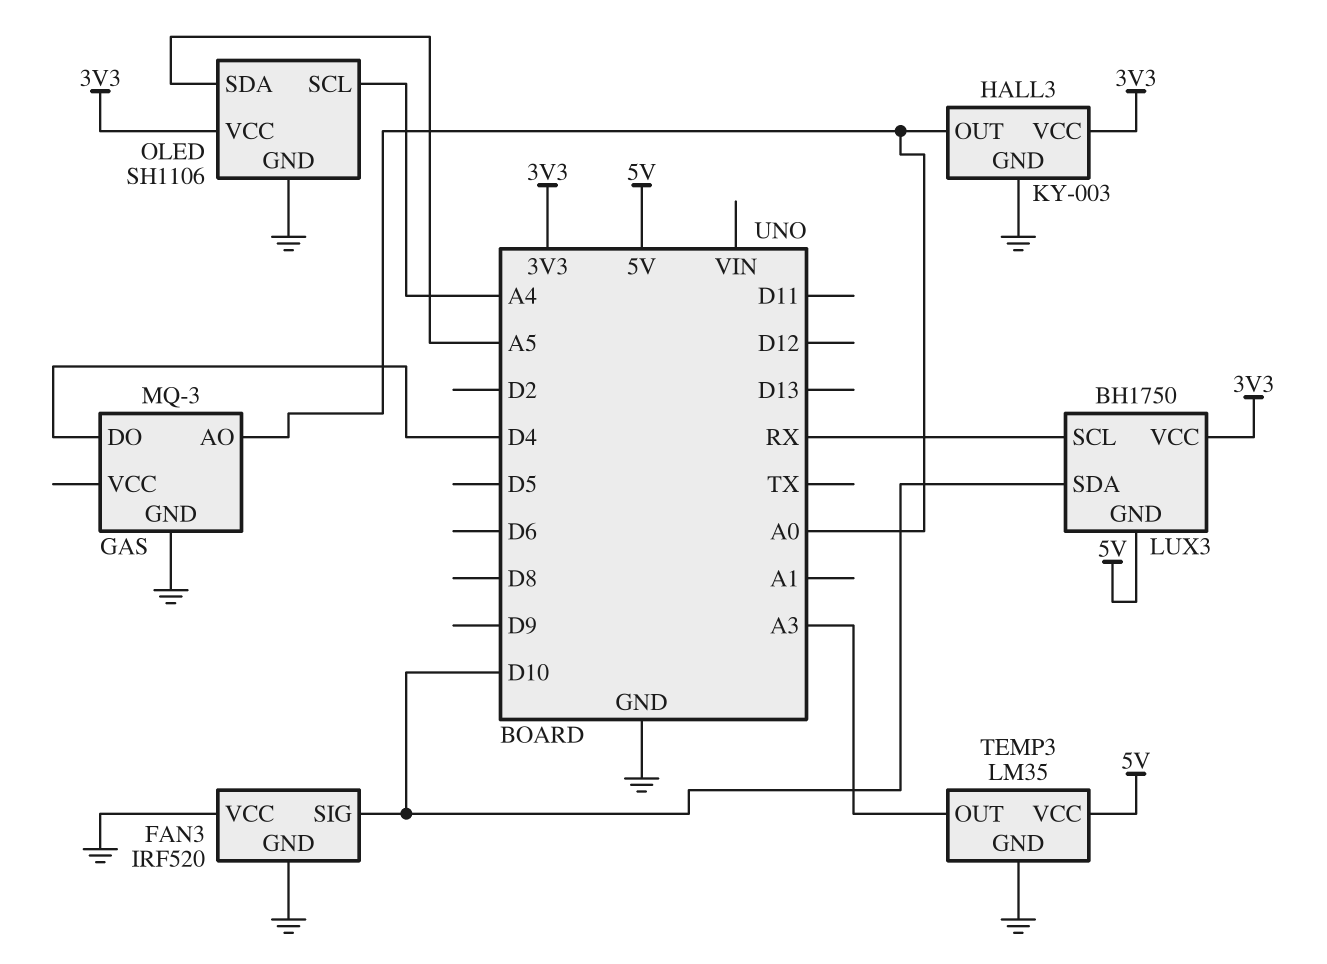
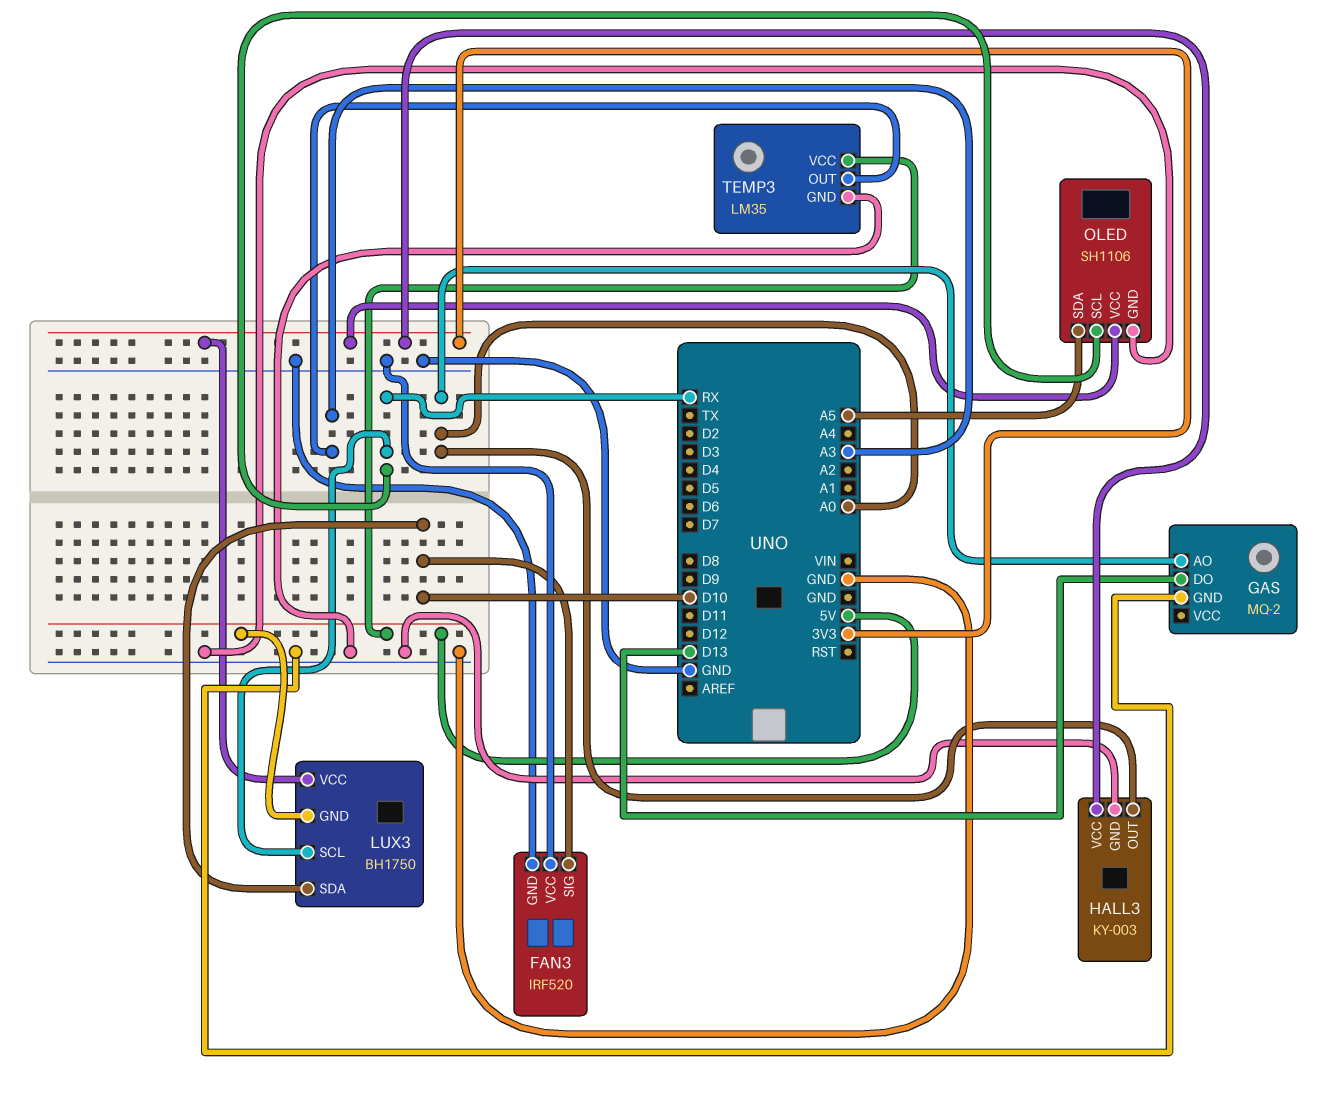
GAS: MQ-3 -> MQ-2
GAS pin DO: D4 -> D13
OLED pin SCL: A4 -> RX

